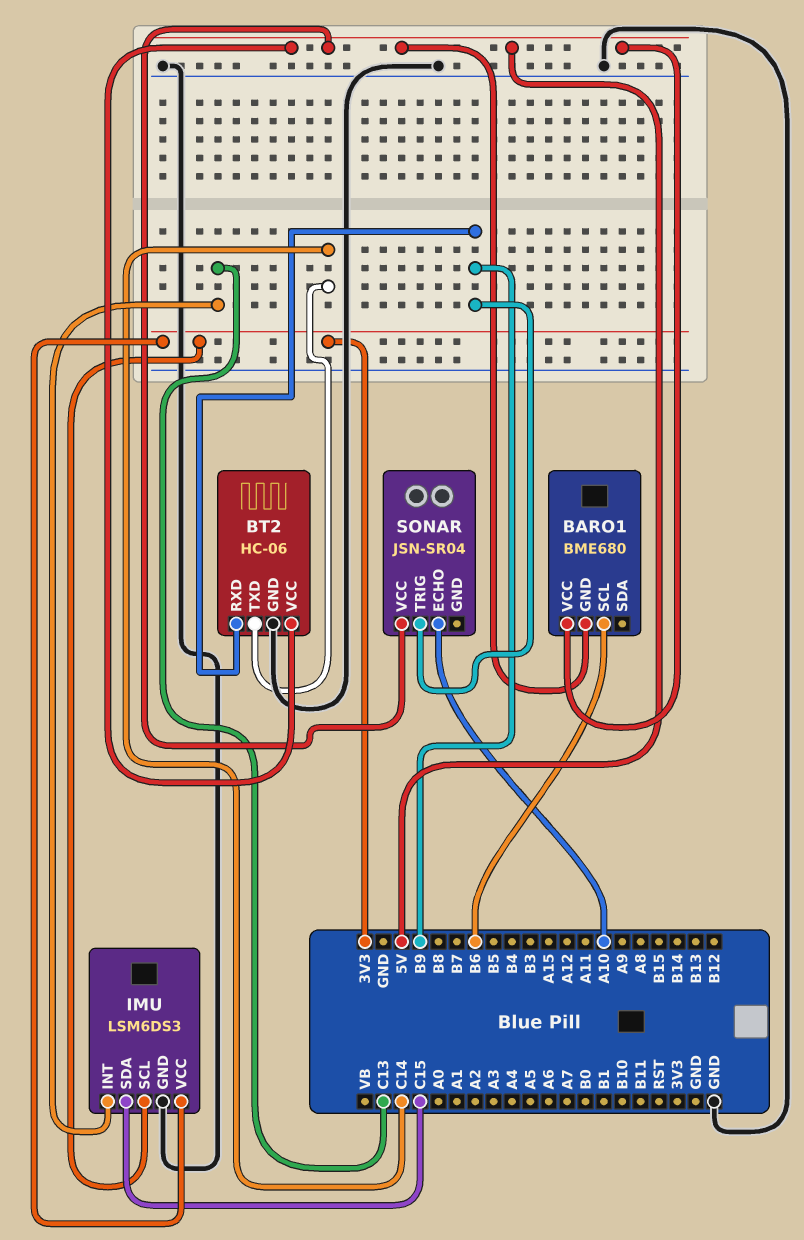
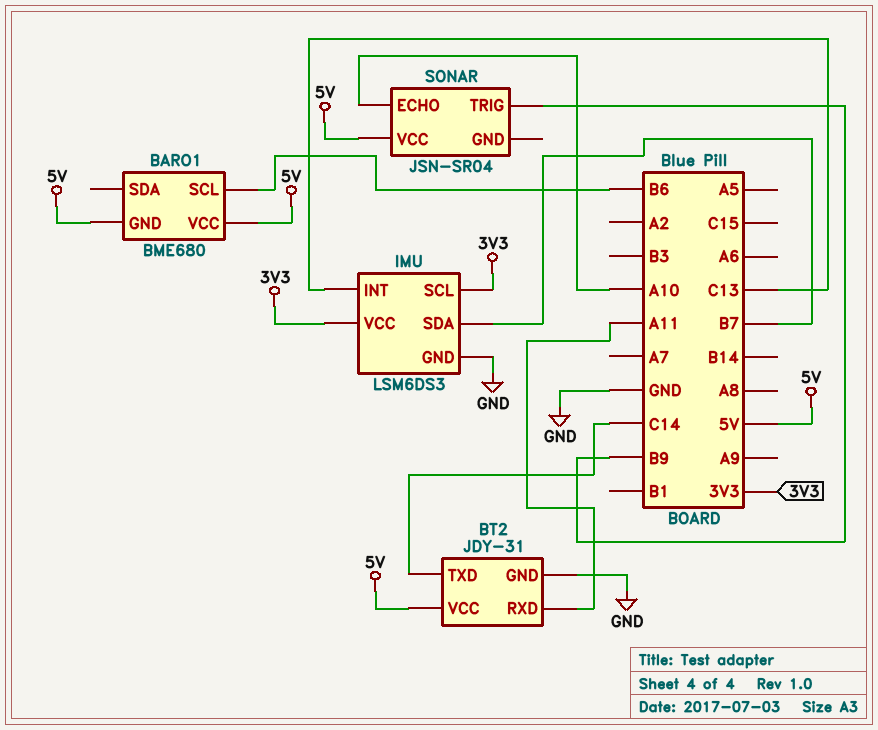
BT2: HC-06 -> JDY-31
BT2 pin RXD: B9 -> A11
IMU pin SDA: C15 -> B7

